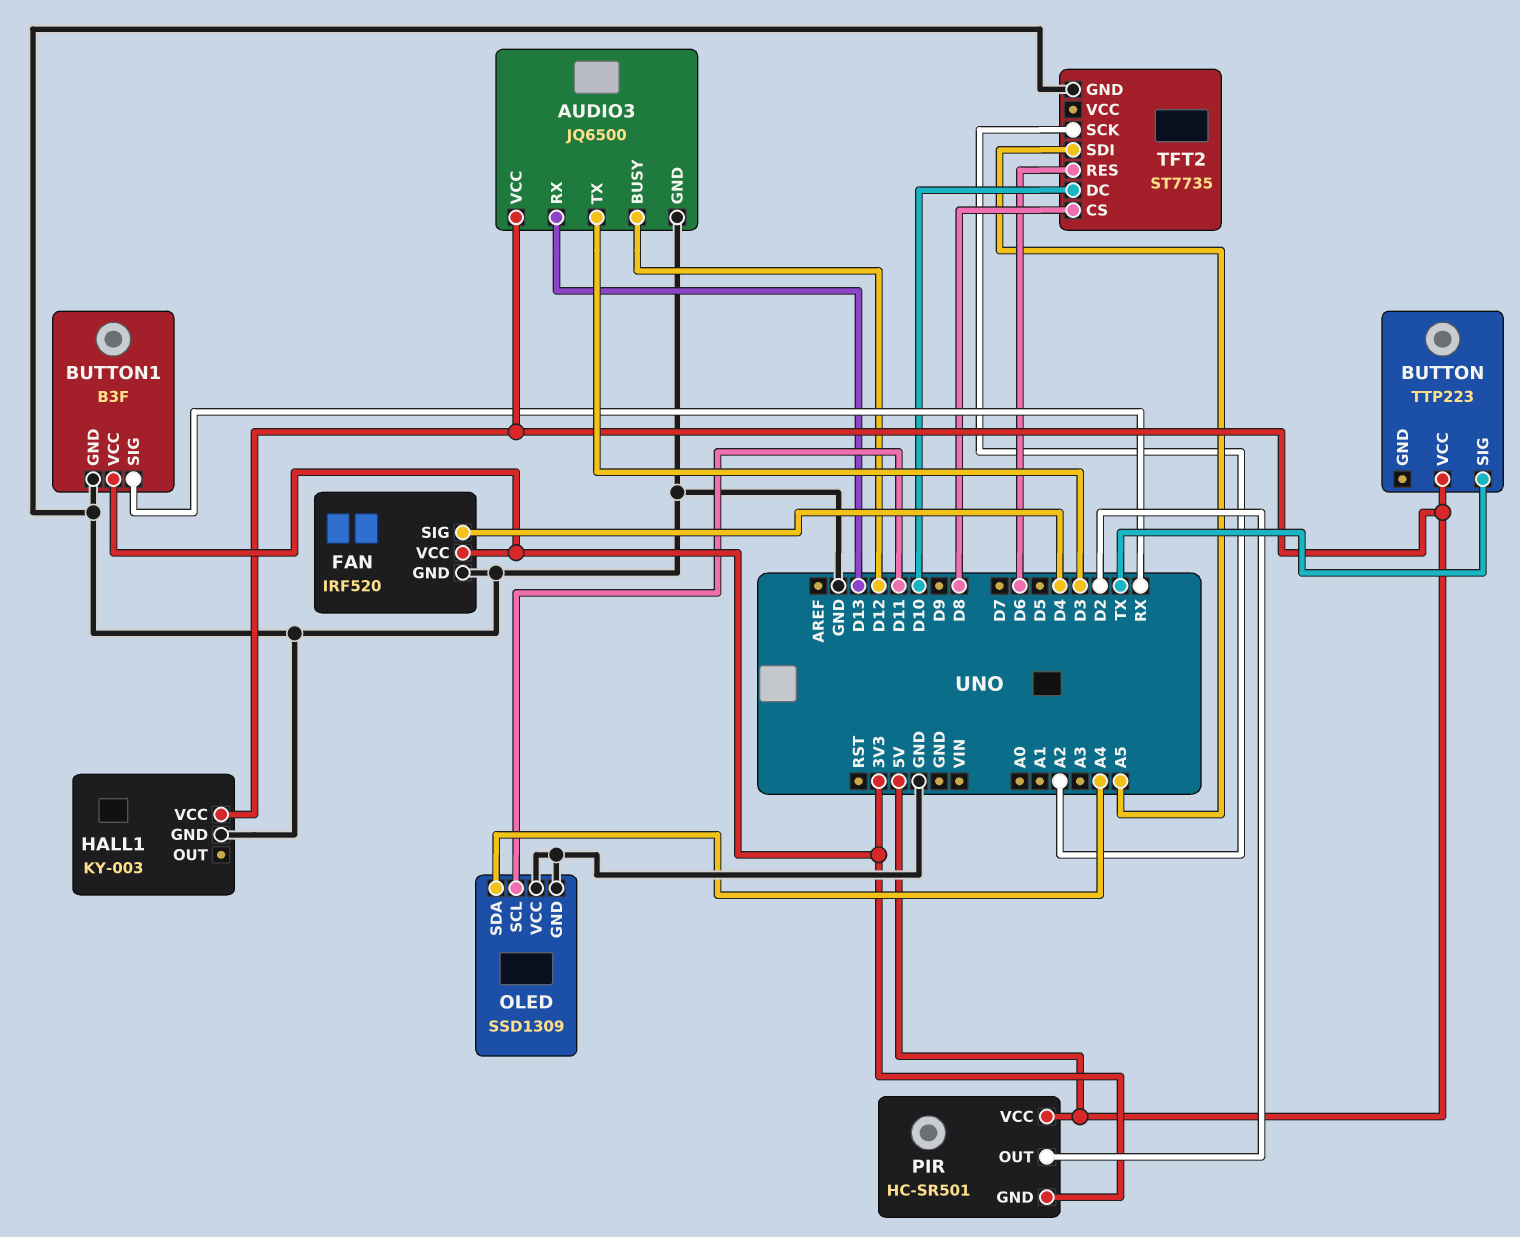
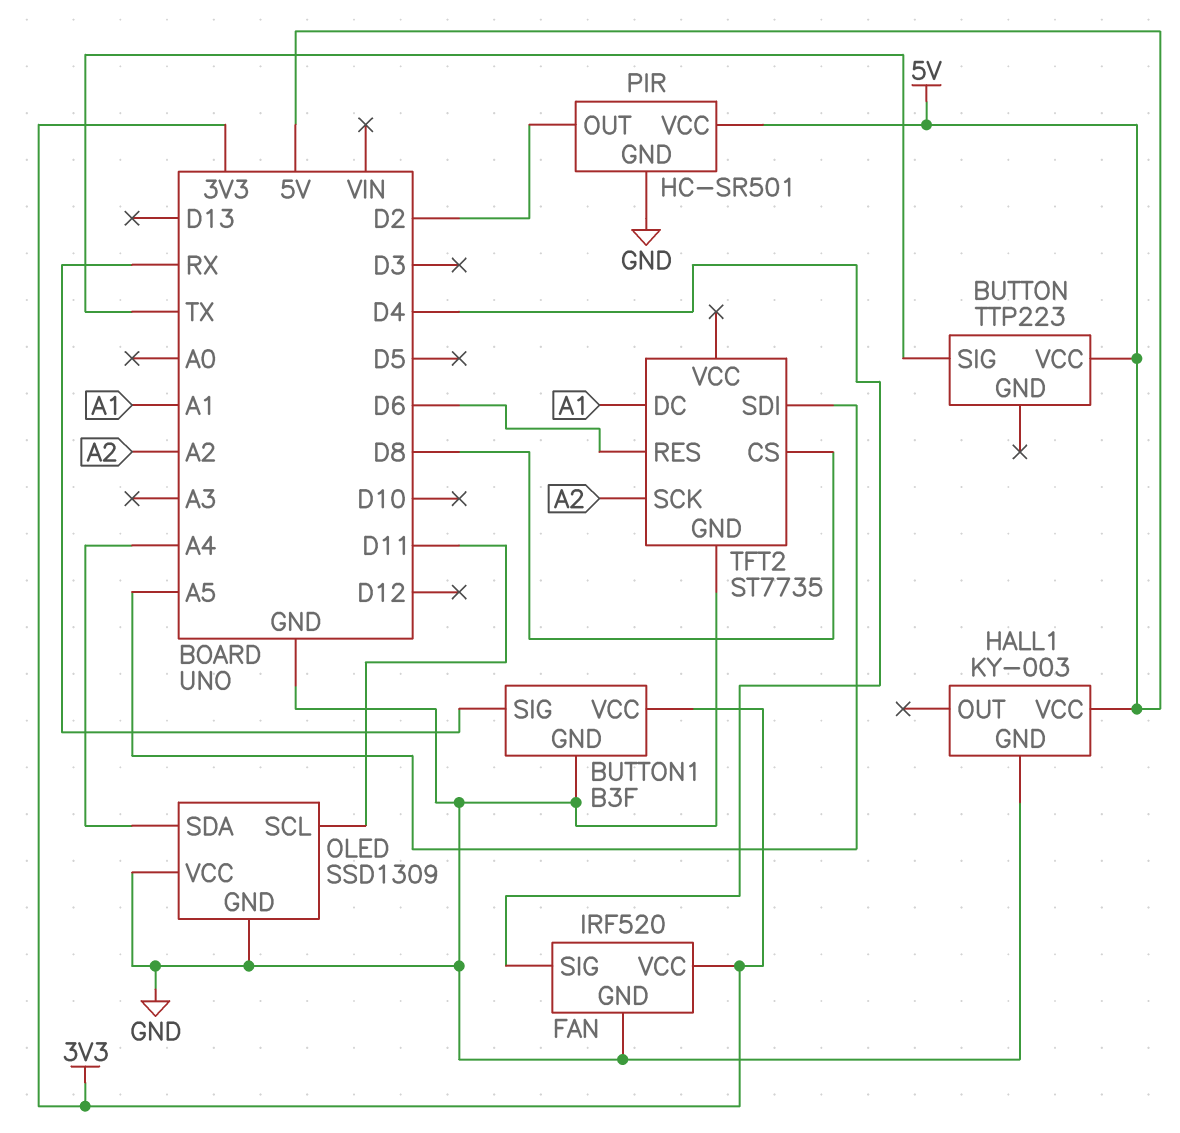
AUDIO3: JQ6500 -> none
AUDIO3 pin BUSY: D12 -> none
AUDIO3 pin GND: GND -> none
AUDIO3 pin RX: D13 -> none
AUDIO3 pin TX: D3 -> none
AUDIO3 pin VCC: 5V -> none
PIR pin GND: 3V3 -> GND
TFT2 pin DC: D10 -> A1

